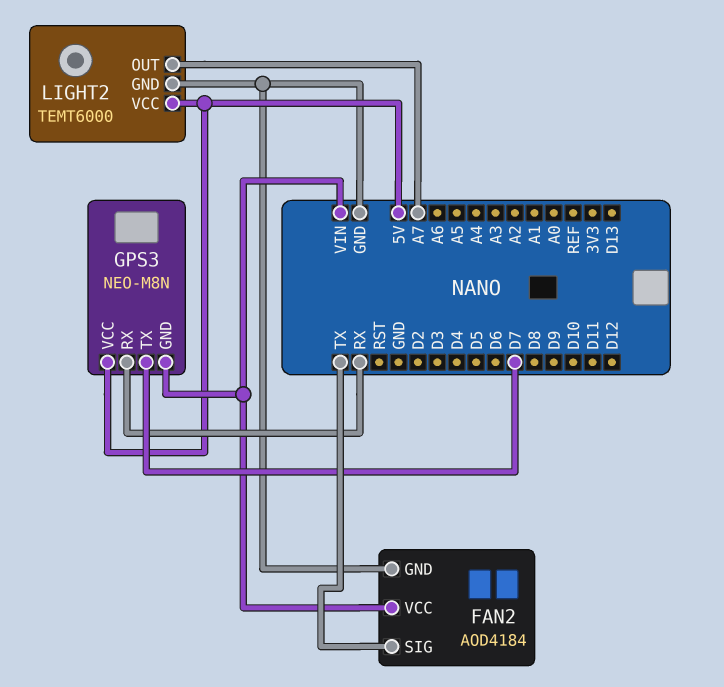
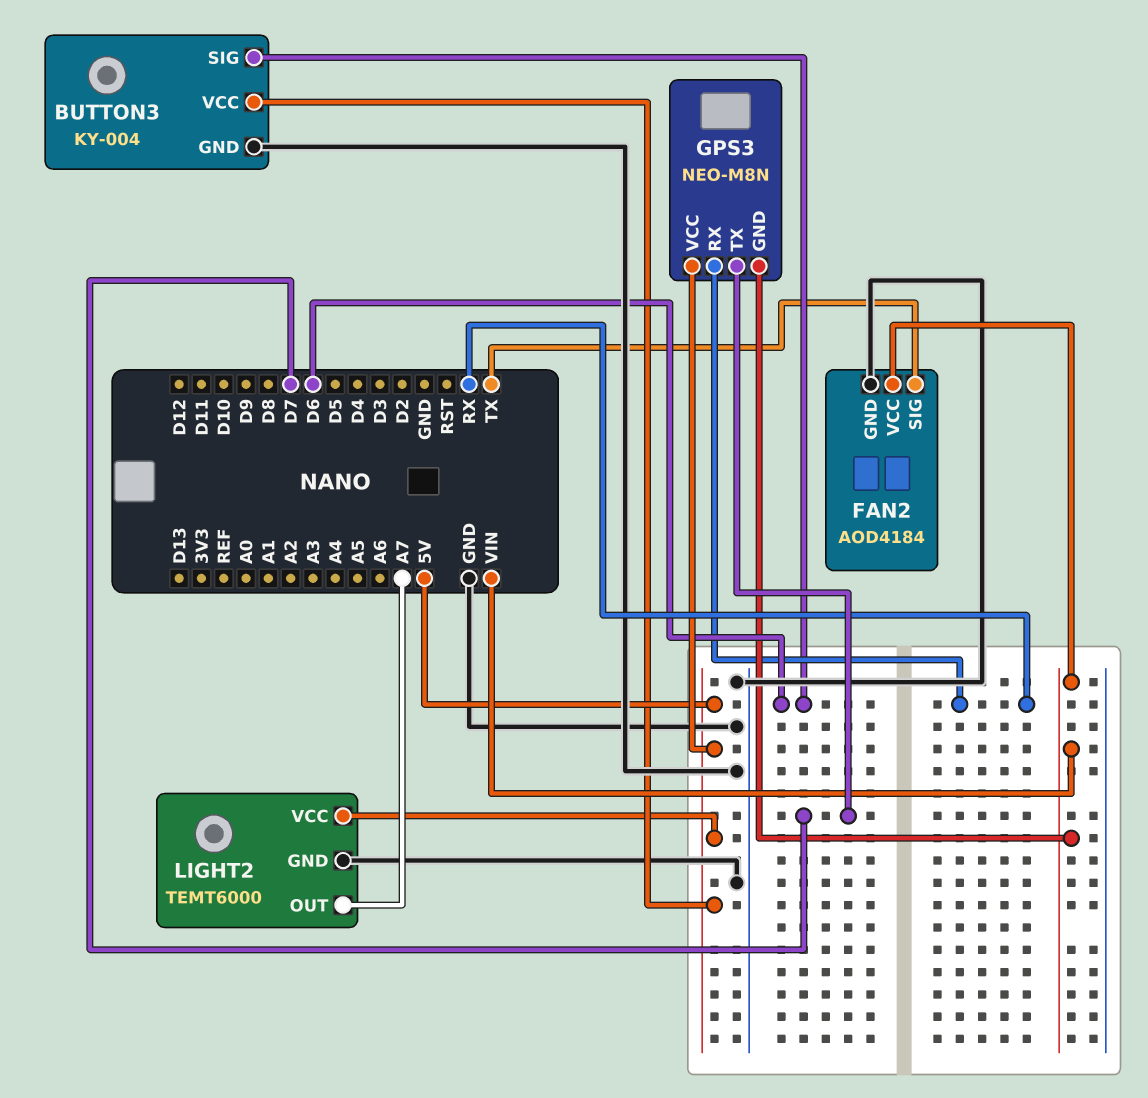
BUTTON3: none -> KY-004
BUTTON3 pin GND: none -> GND
BUTTON3 pin SIG: none -> D6
BUTTON3 pin VCC: none -> 5V

